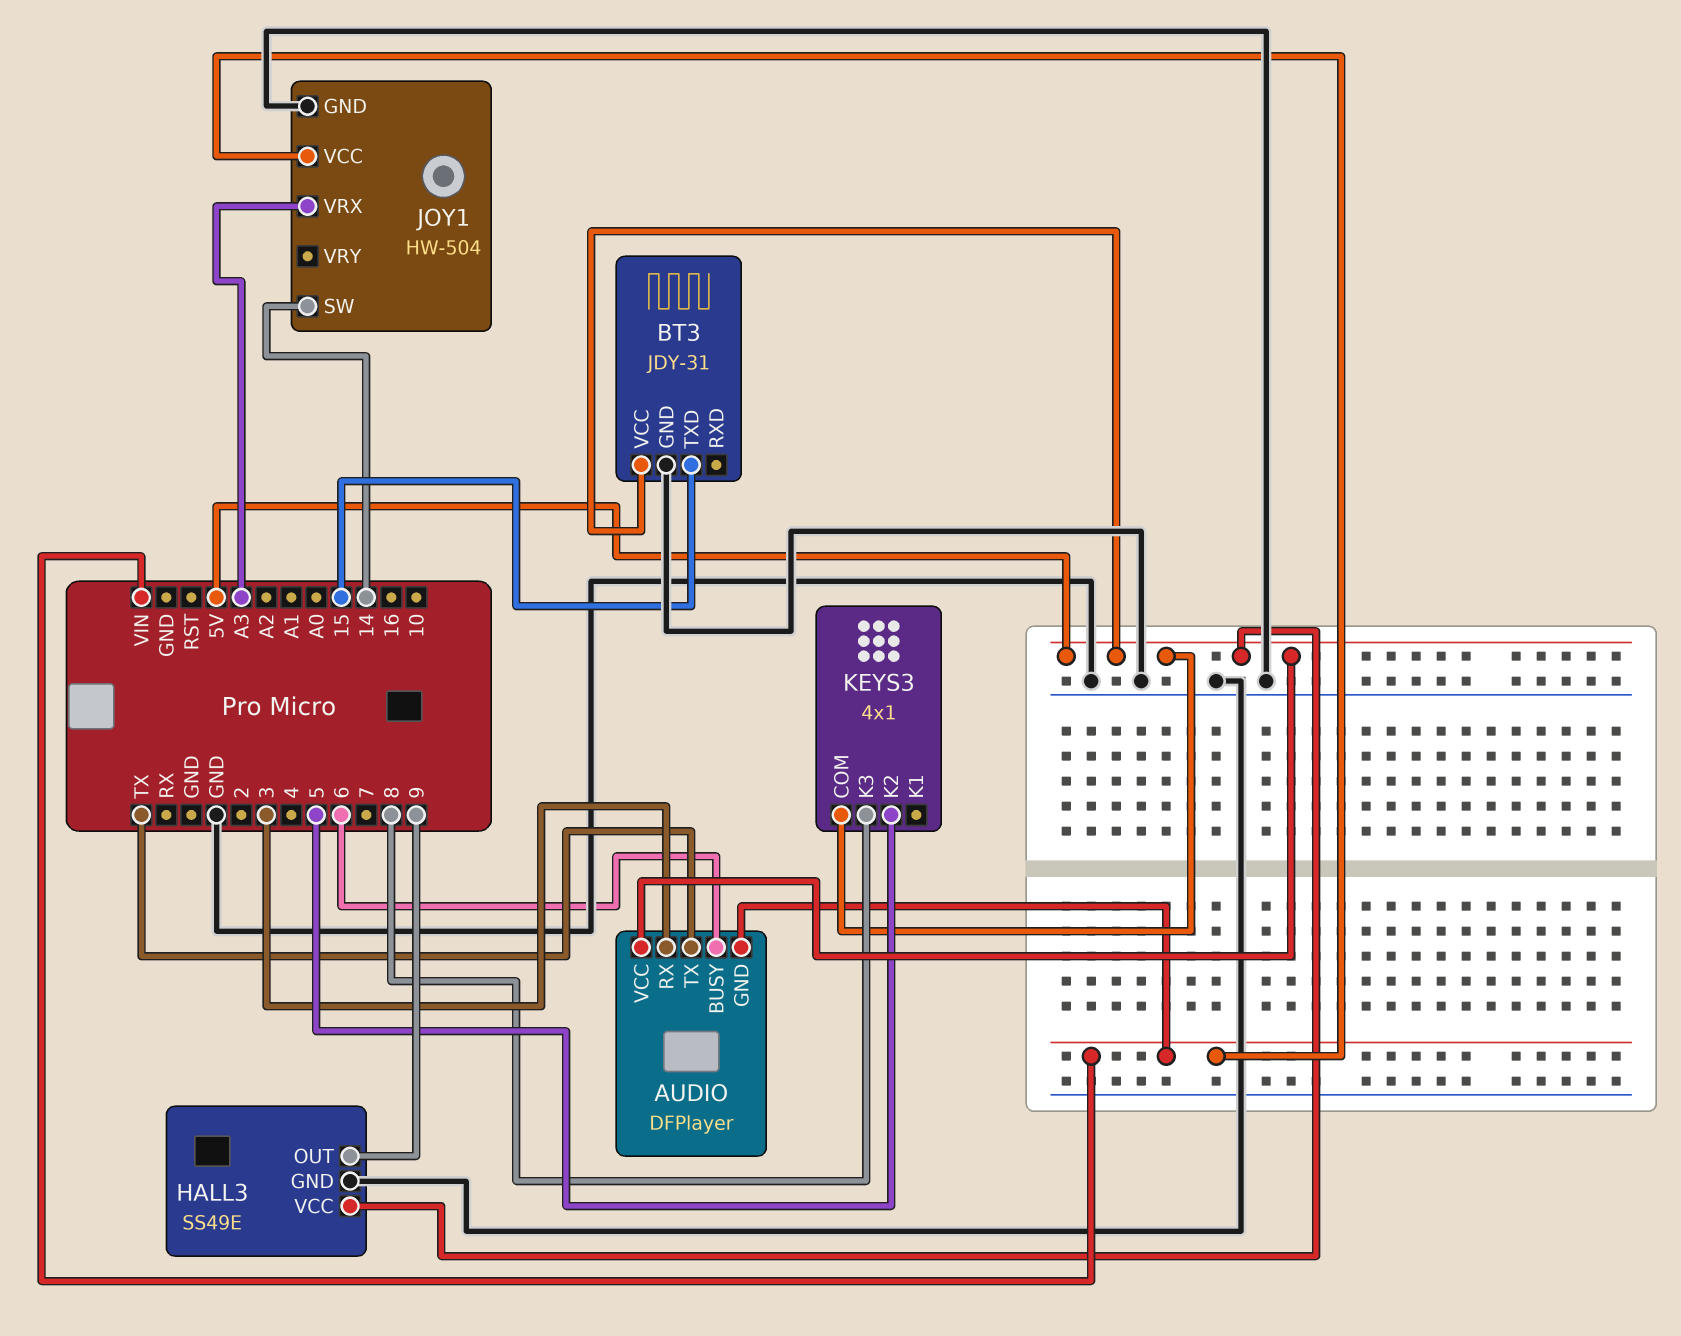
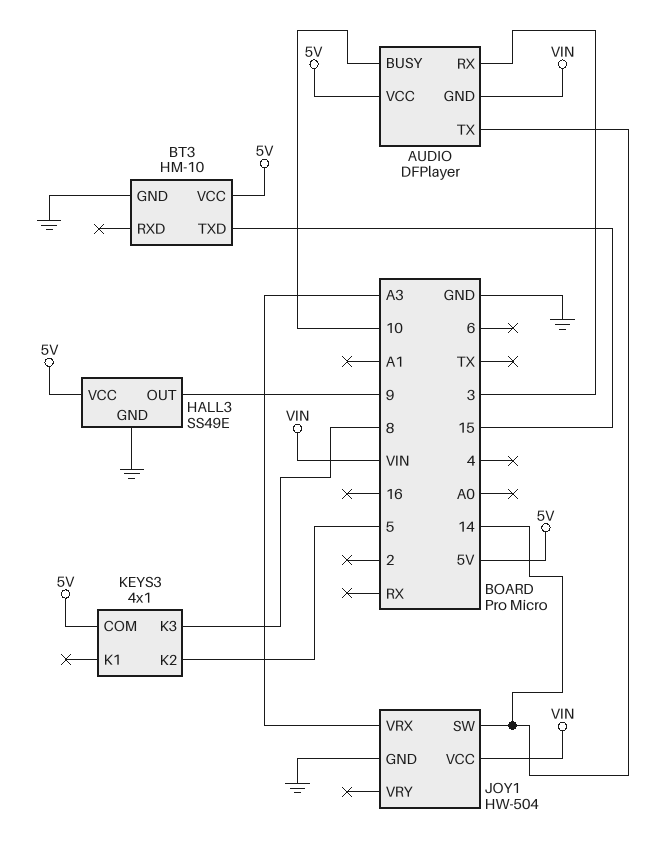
AUDIO pin BUSY: 6 -> 10
AUDIO pin TX: TX -> 14
BT3: JDY-31 -> HM-10

